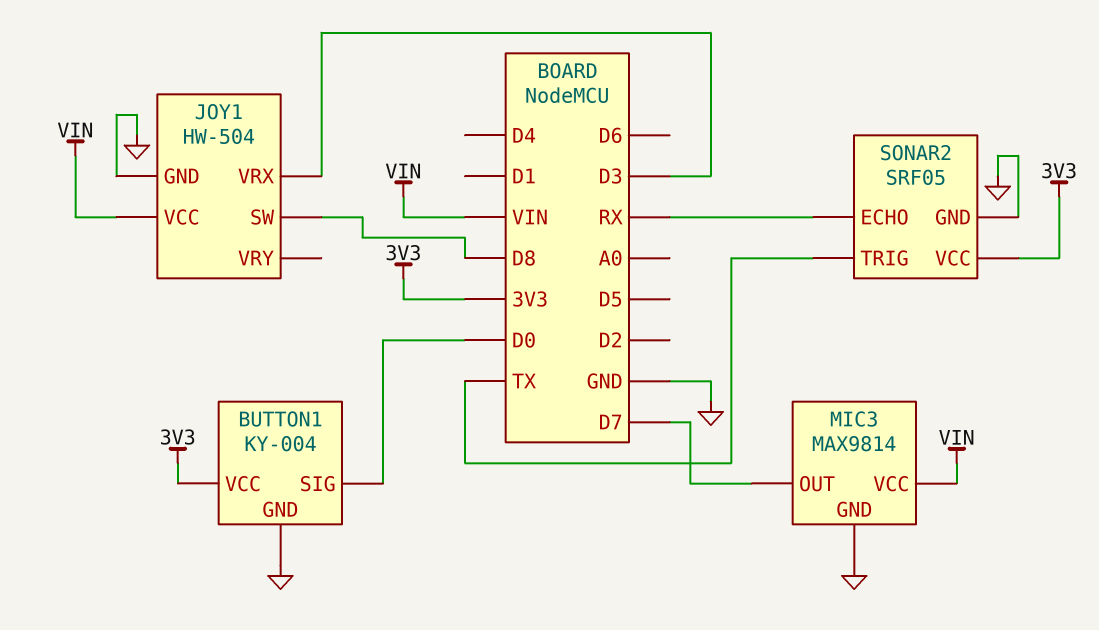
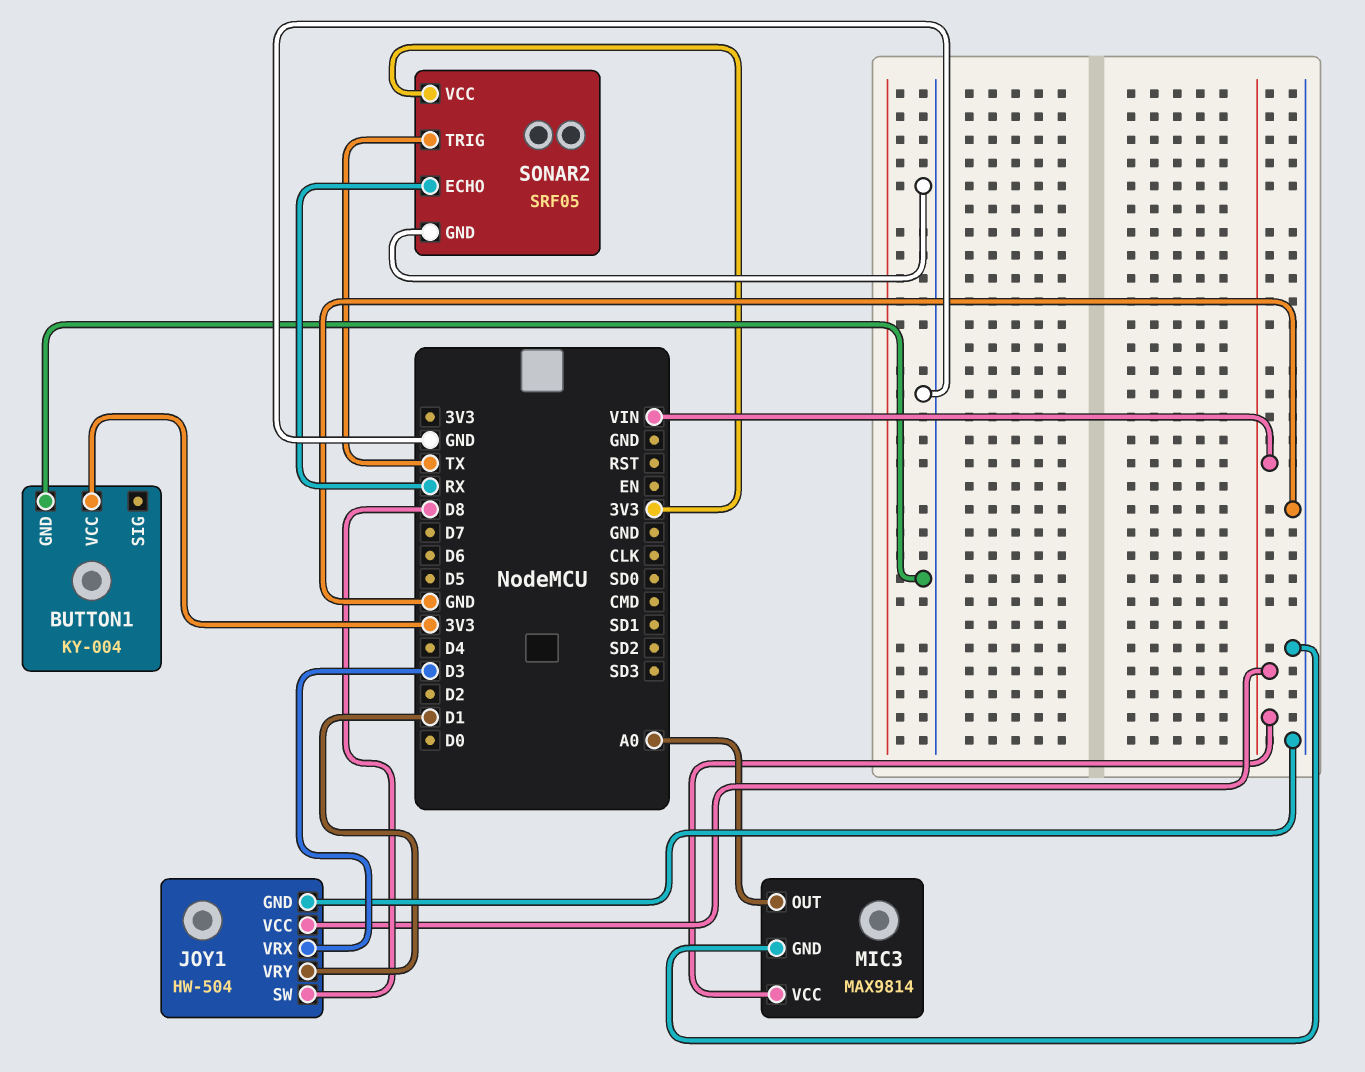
BUTTON1 pin SIG: D0 -> none
JOY1 pin VRY: none -> D1
MIC3 pin OUT: D7 -> A0

